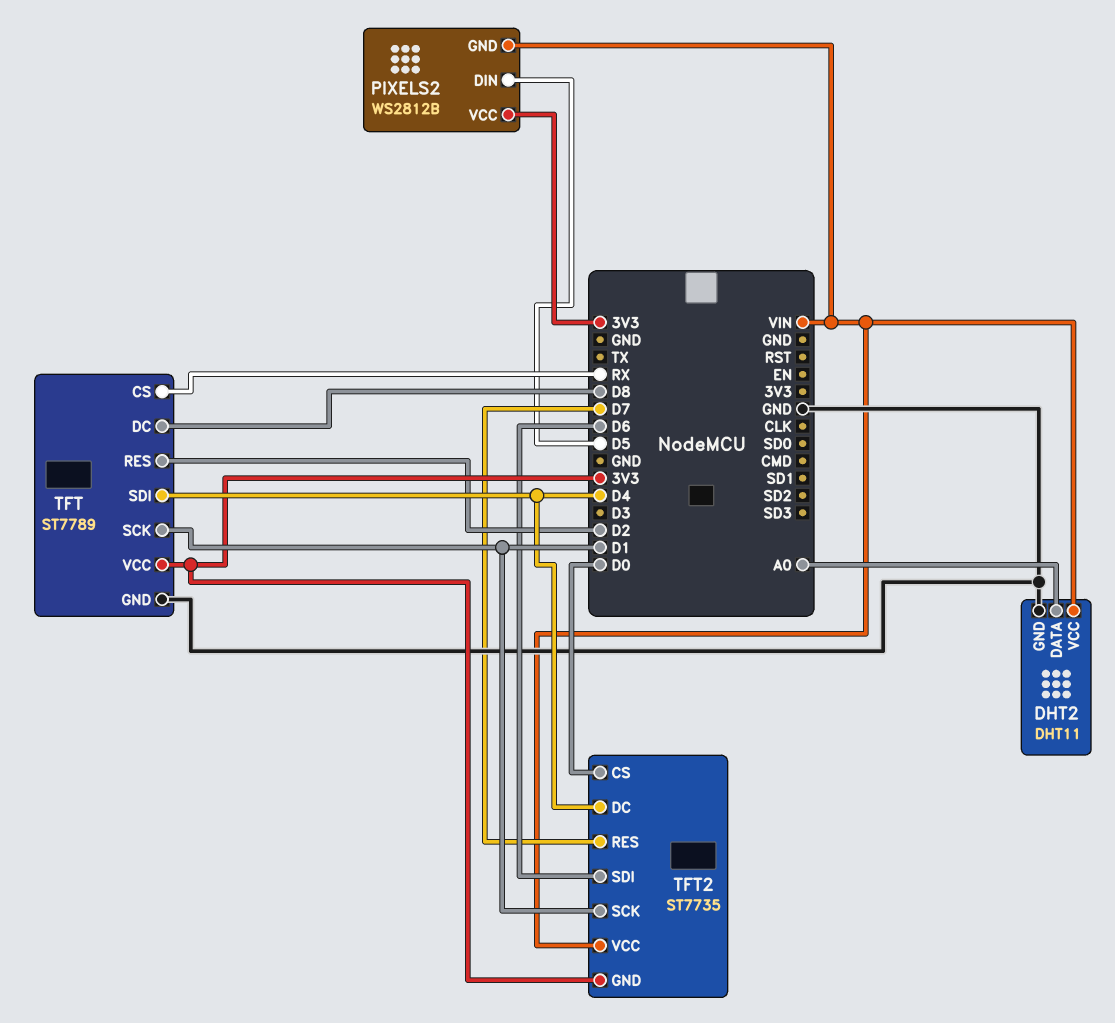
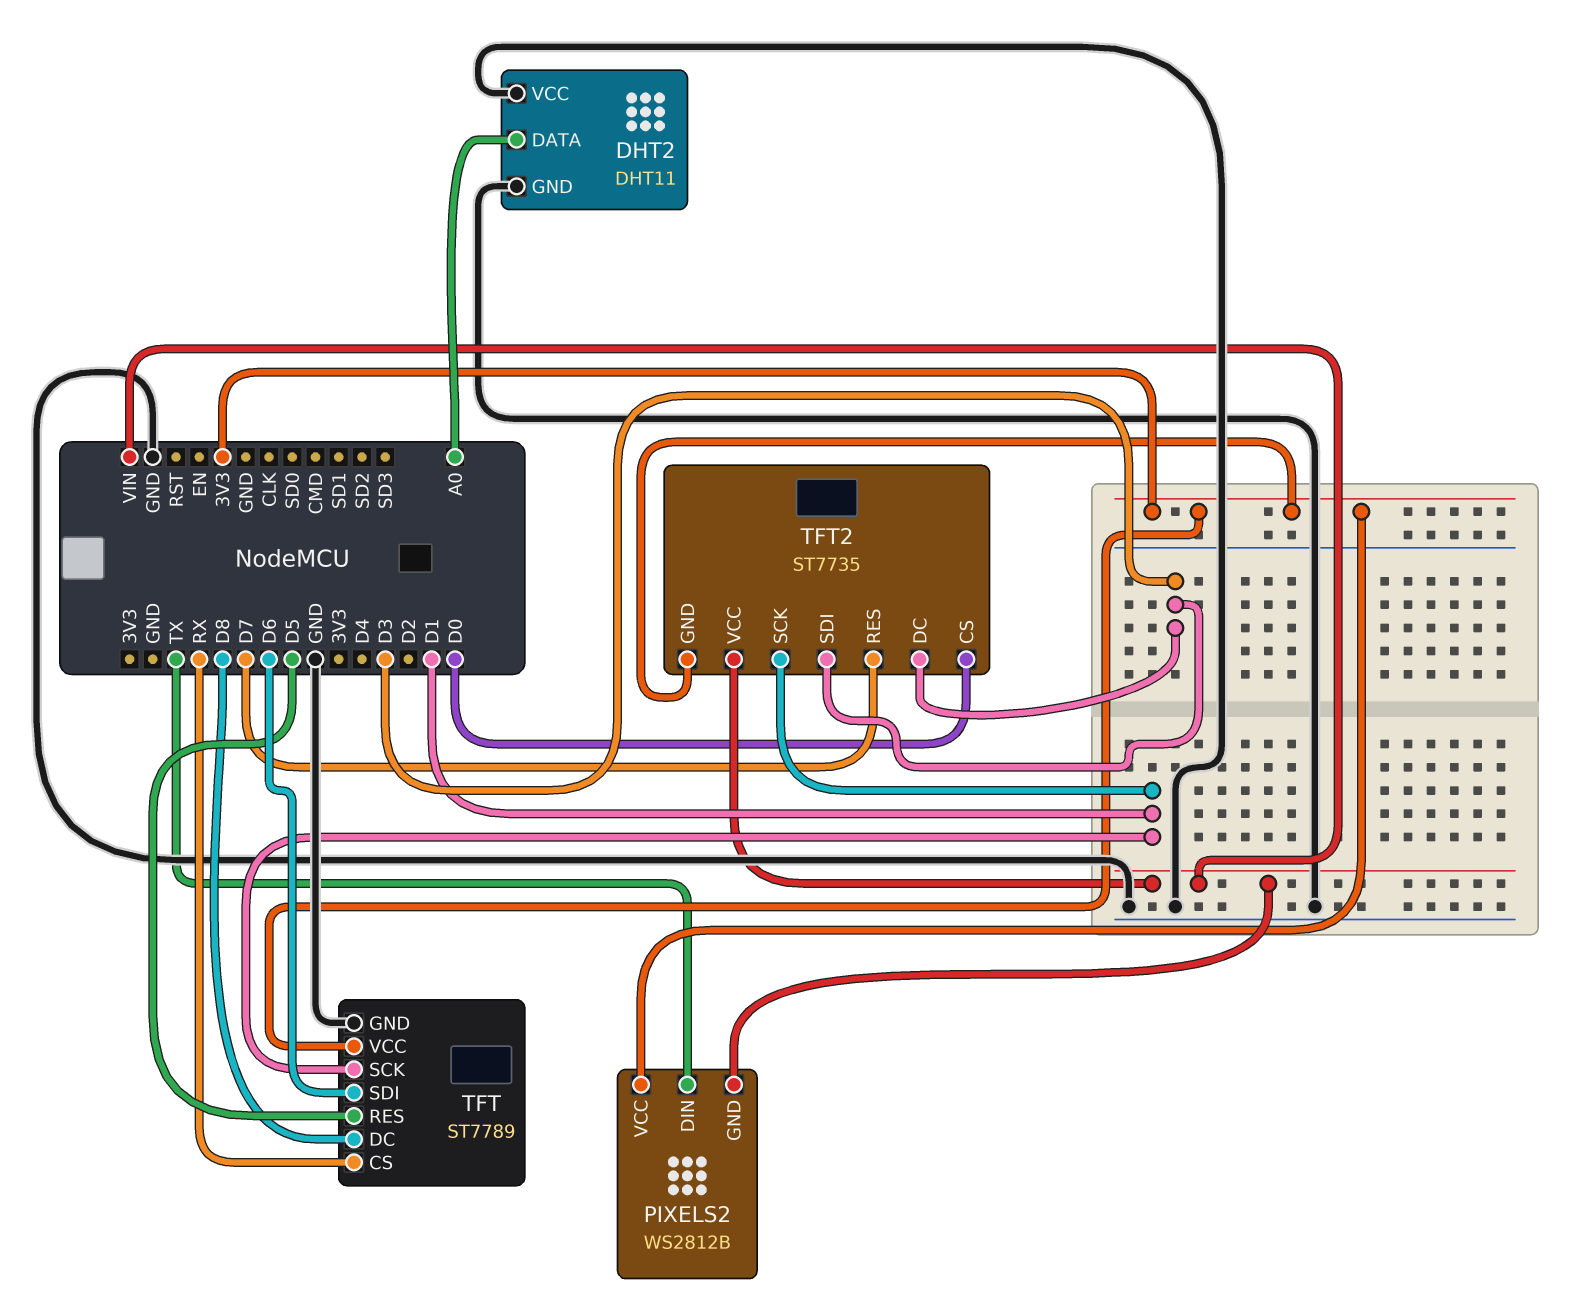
DHT2 pin VCC: VIN -> GND
PIXELS2 pin DIN: D5 -> TX
TFT pin RES: D2 -> D5
TFT pin SDI: D4 -> D6
TFT2 pin DC: D4 -> D3
TFT2 pin SDI: D6 -> D3

